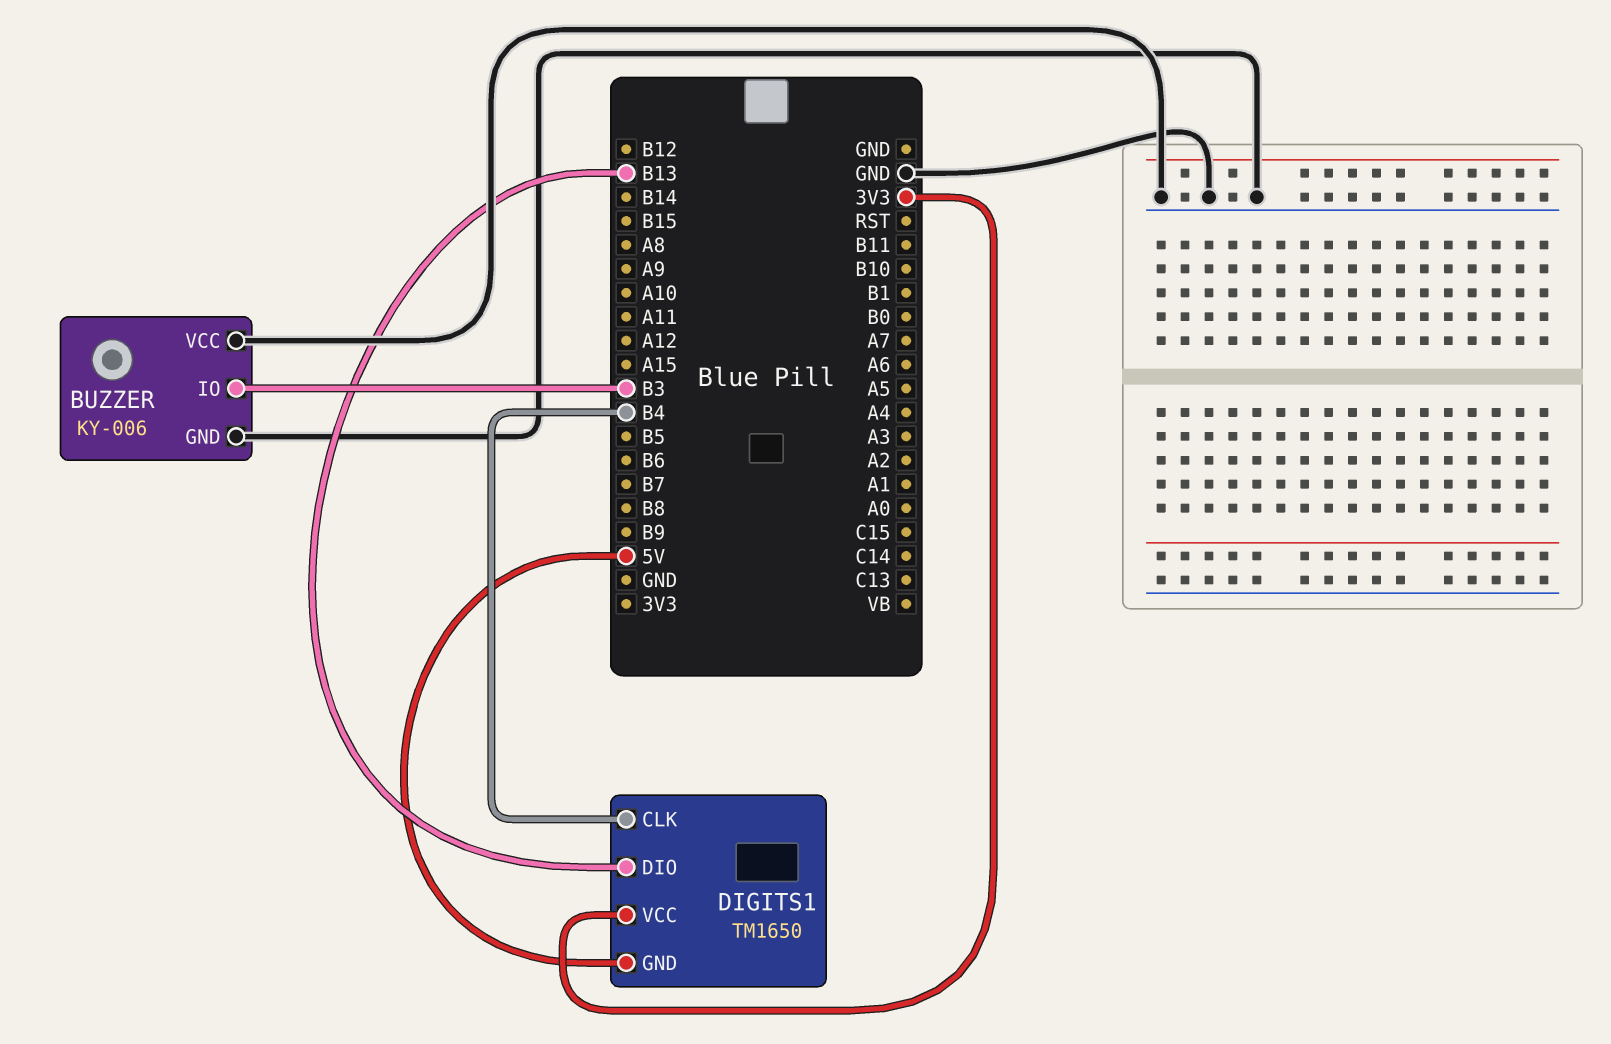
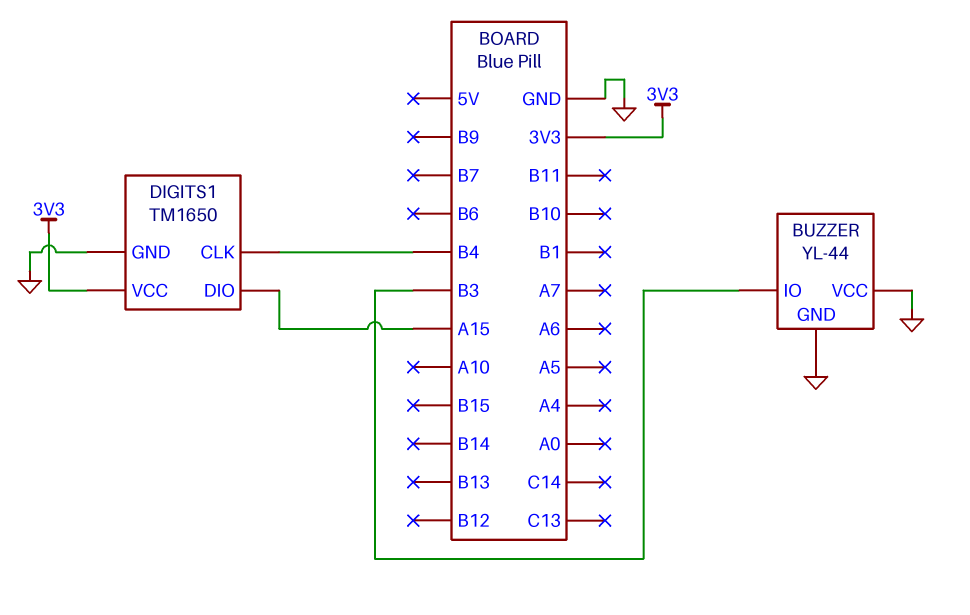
BUZZER: KY-006 -> YL-44
DIGITS1 pin DIO: B13 -> A15
DIGITS1 pin GND: 5V -> GND

